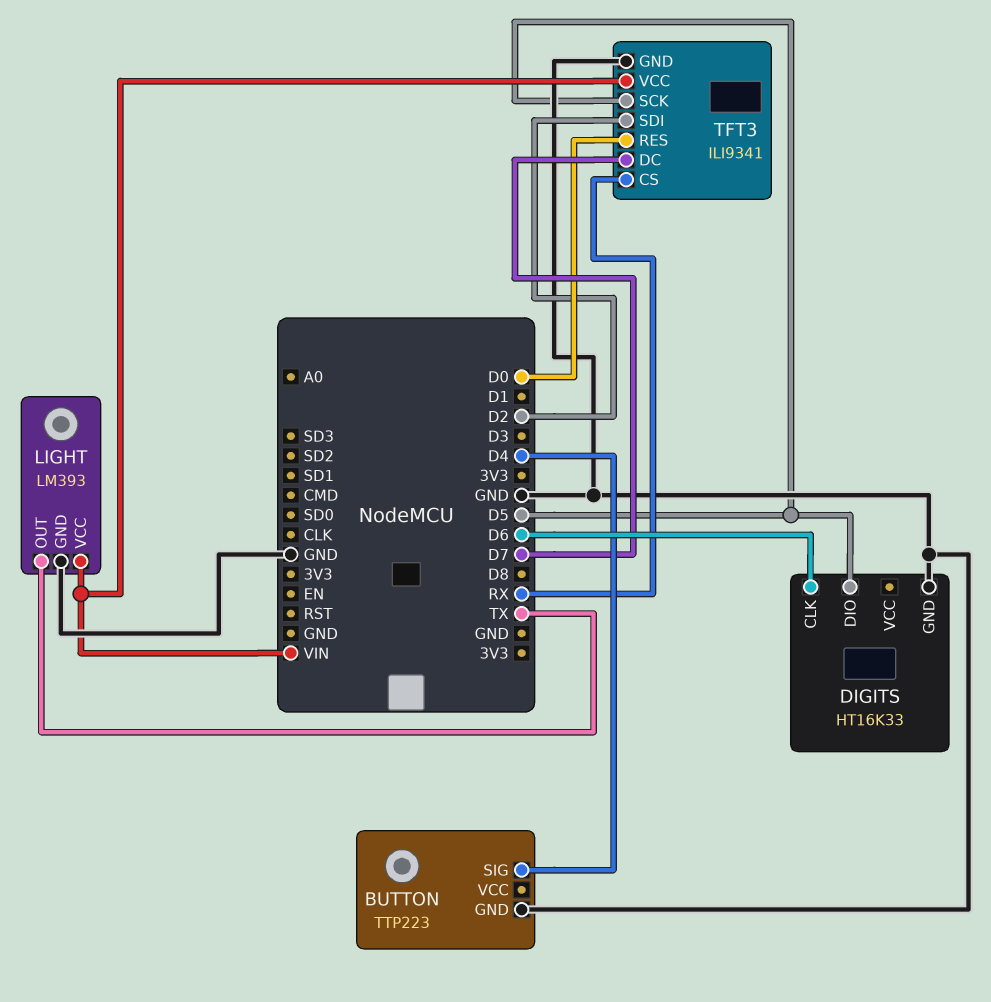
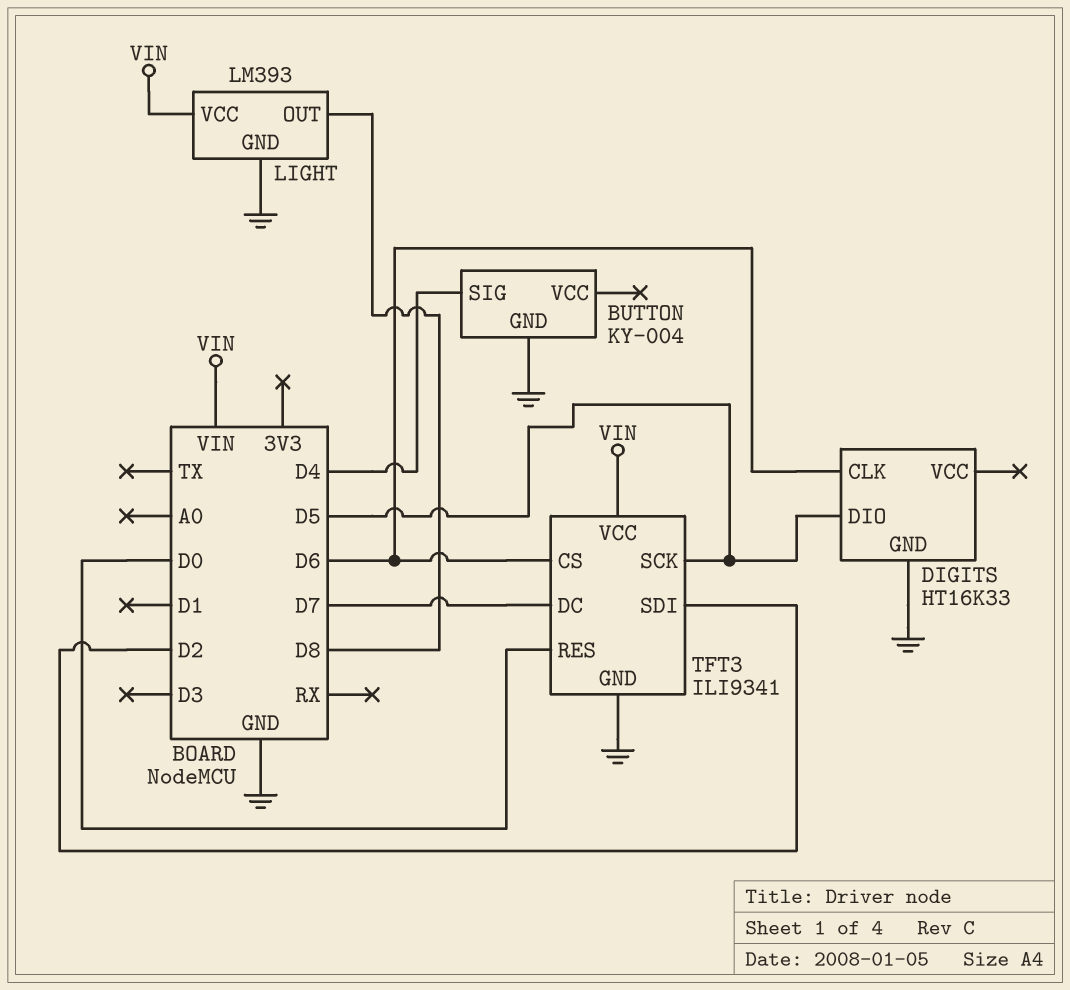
BUTTON: TTP223 -> KY-004
LIGHT pin OUT: TX -> D8
TFT3 pin CS: RX -> D6

